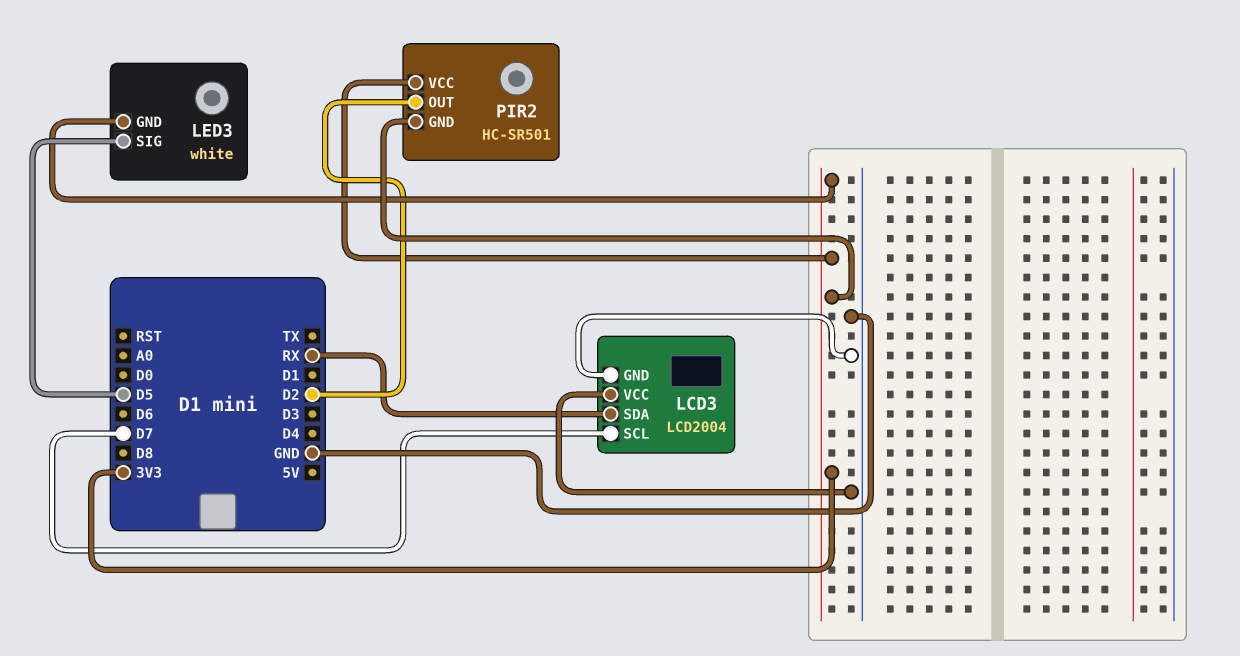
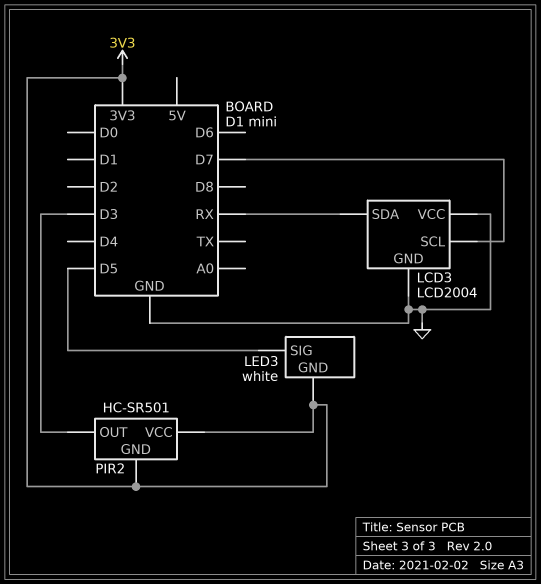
PIR2 pin OUT: D2 -> D3

